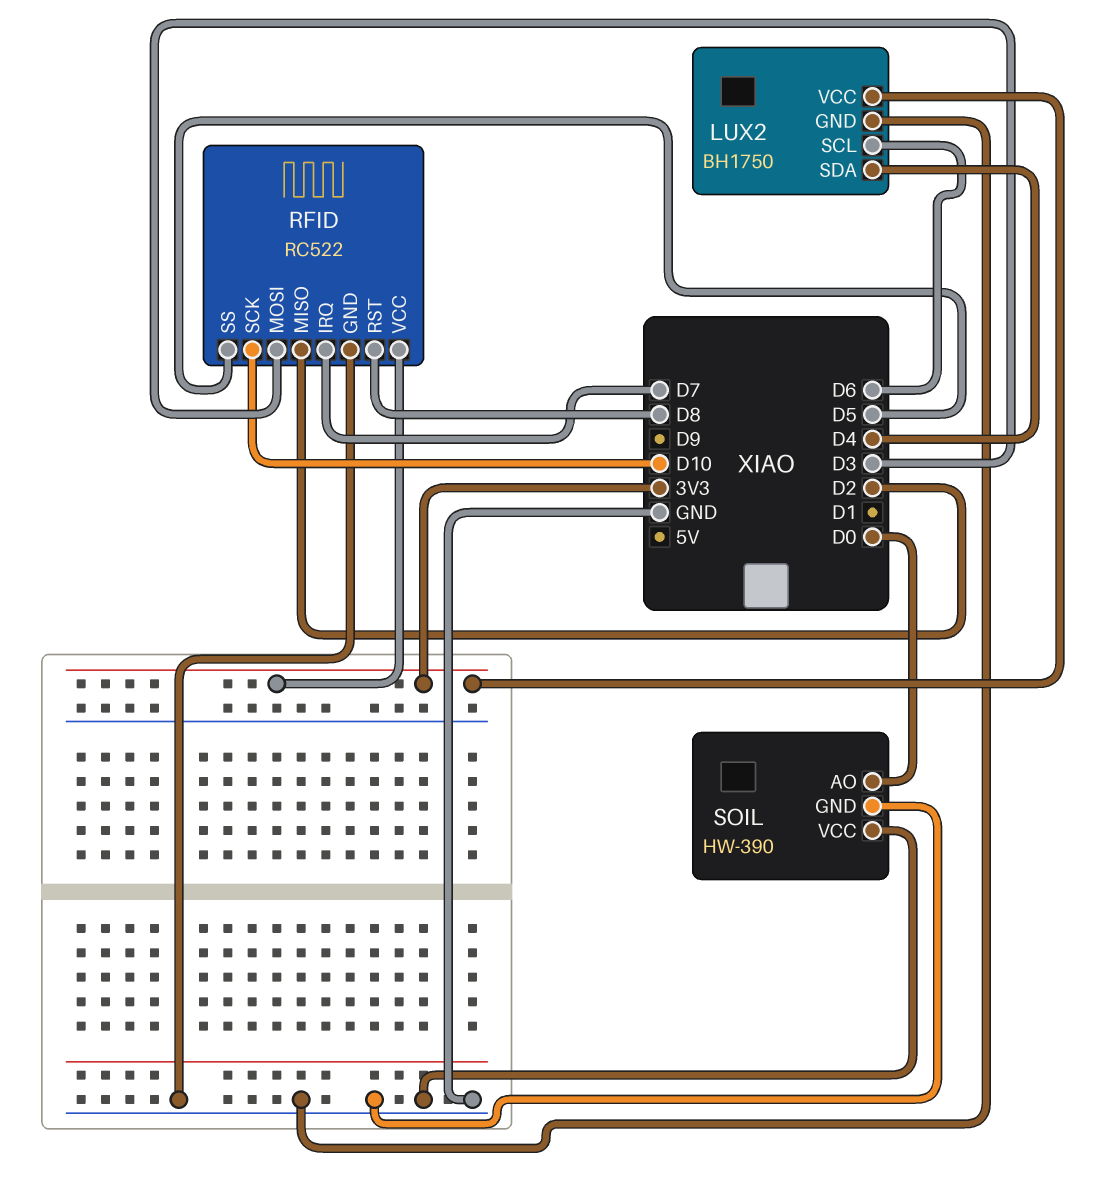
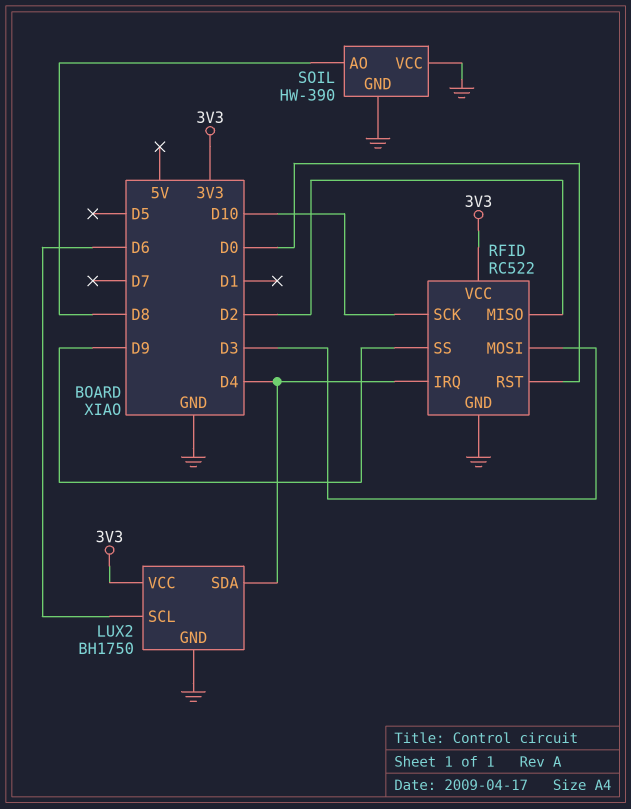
RFID pin IRQ: D7 -> D4
RFID pin RST: D8 -> D0
RFID pin SS: D5 -> D9
SOIL pin AO: D0 -> D8

